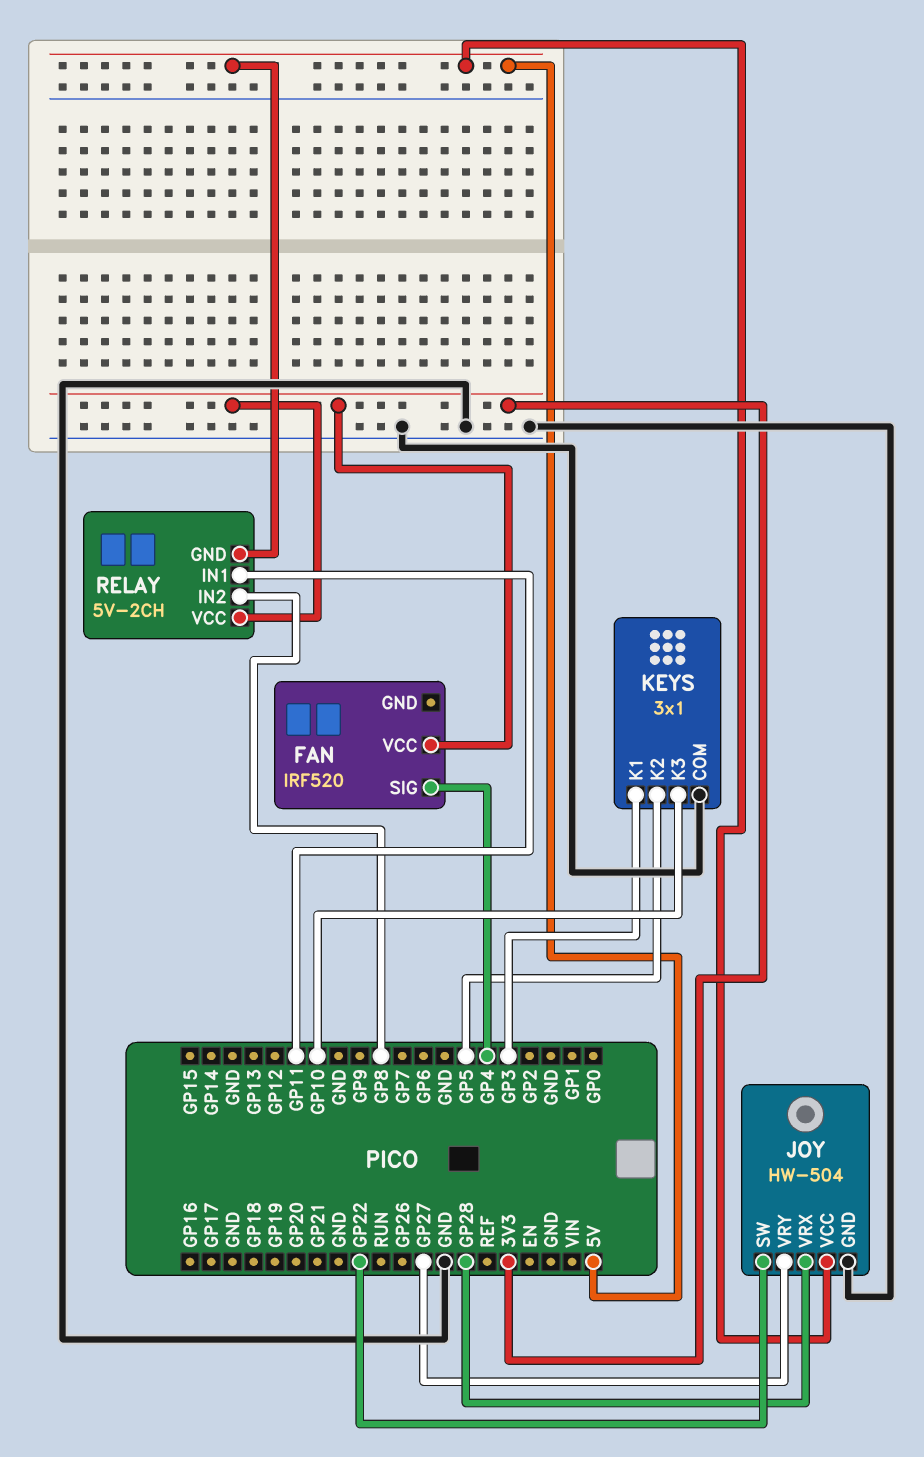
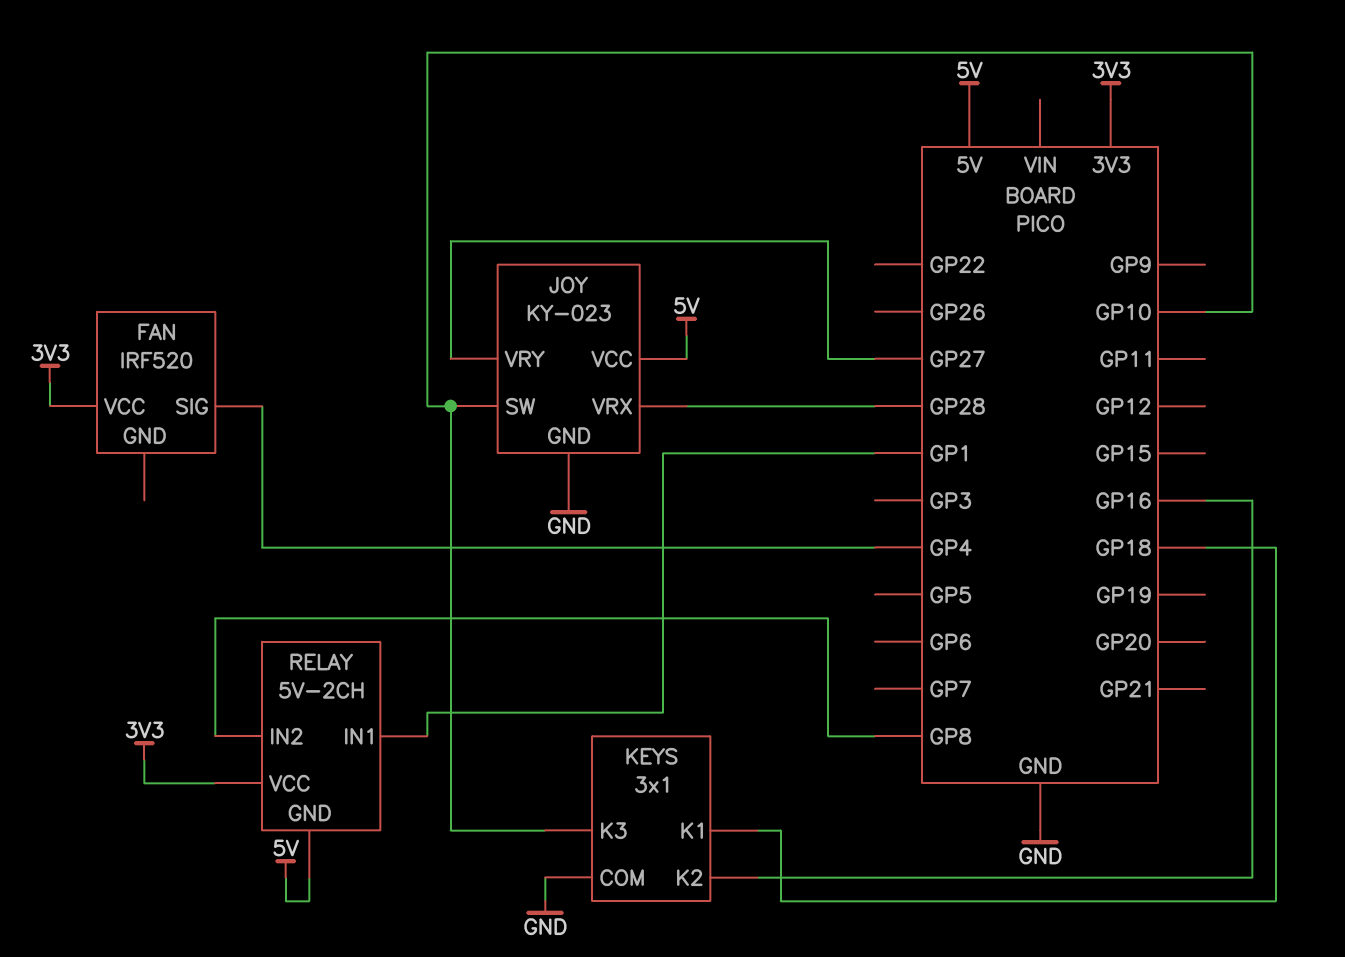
JOY: HW-504 -> KY-023
JOY pin SW: GP22 -> GP10
KEYS pin K1: GP3 -> GP18
KEYS pin K2: GP5 -> GP16
RELAY pin IN1: GP11 -> GP1

